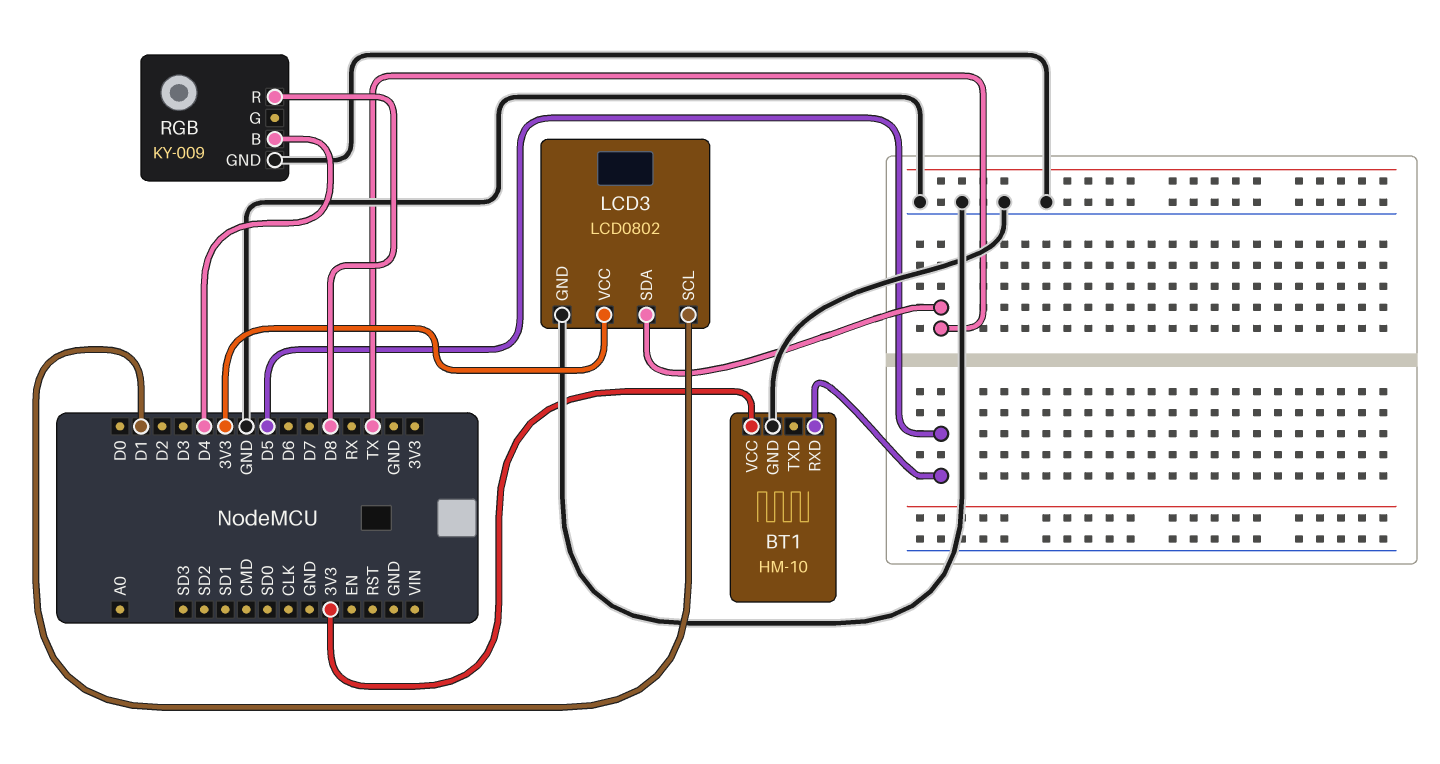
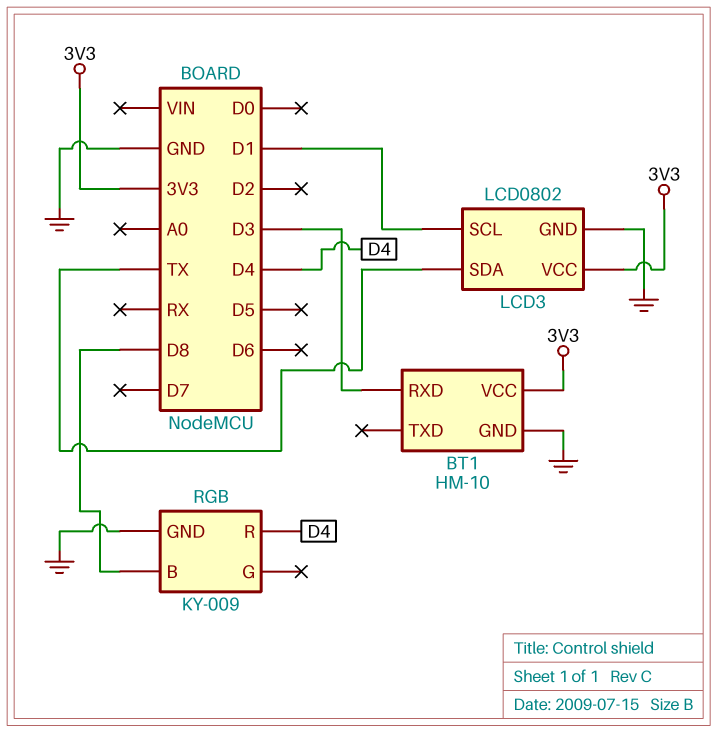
BT1 pin RXD: D5 -> D3
RGB pin B: D4 -> D8
RGB pin R: D8 -> D4

